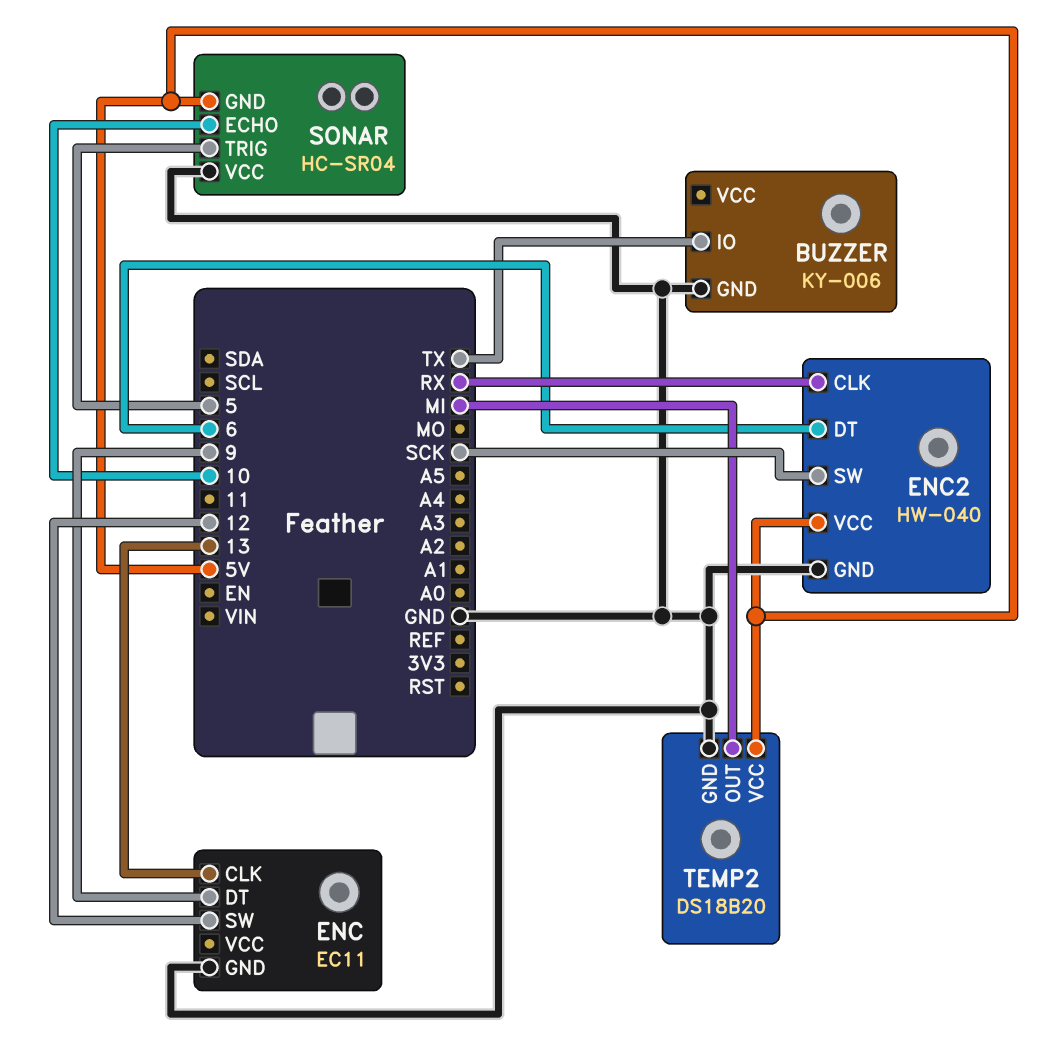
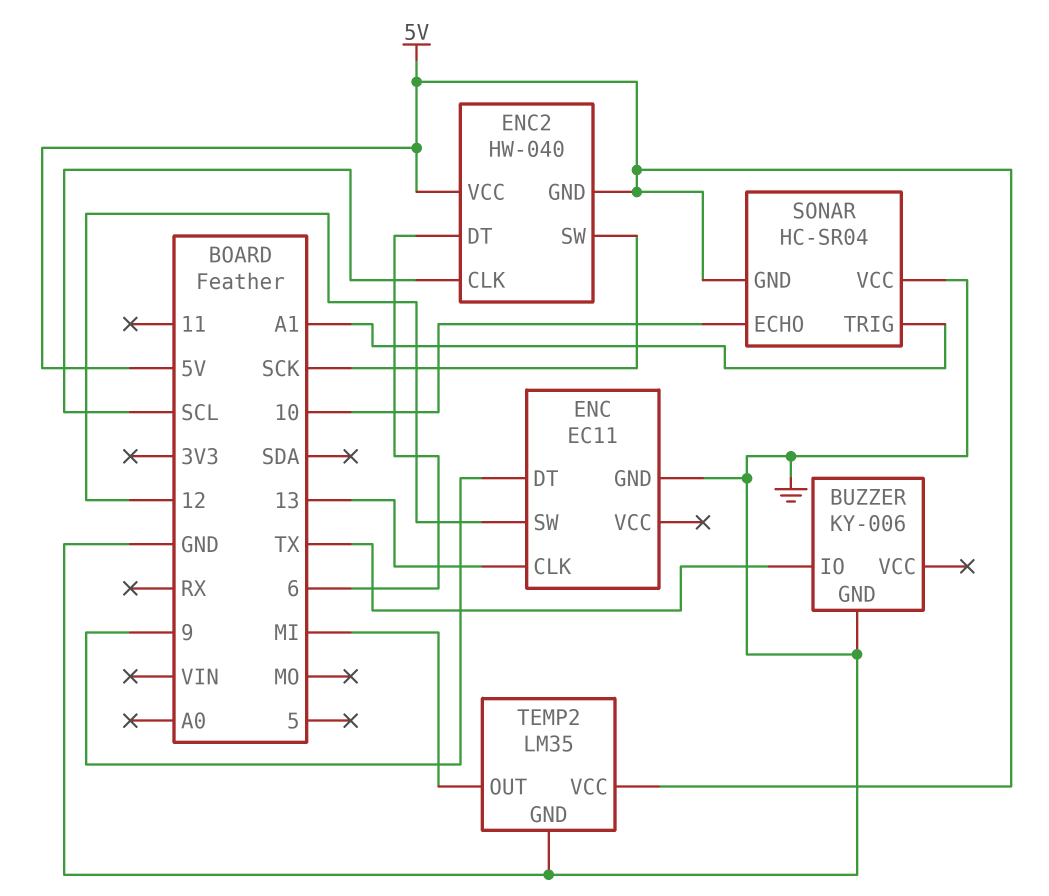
ENC2 pin CLK: RX -> SCL
ENC2 pin GND: GND -> 5V
SONAR pin TRIG: 5 -> A1
TEMP2: DS18B20 -> LM35

